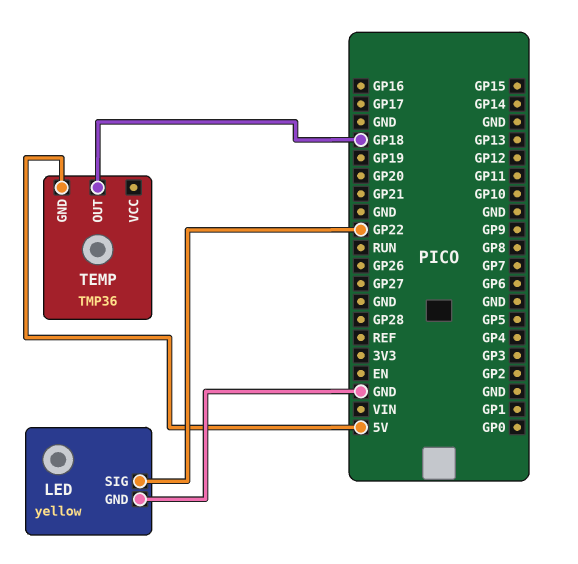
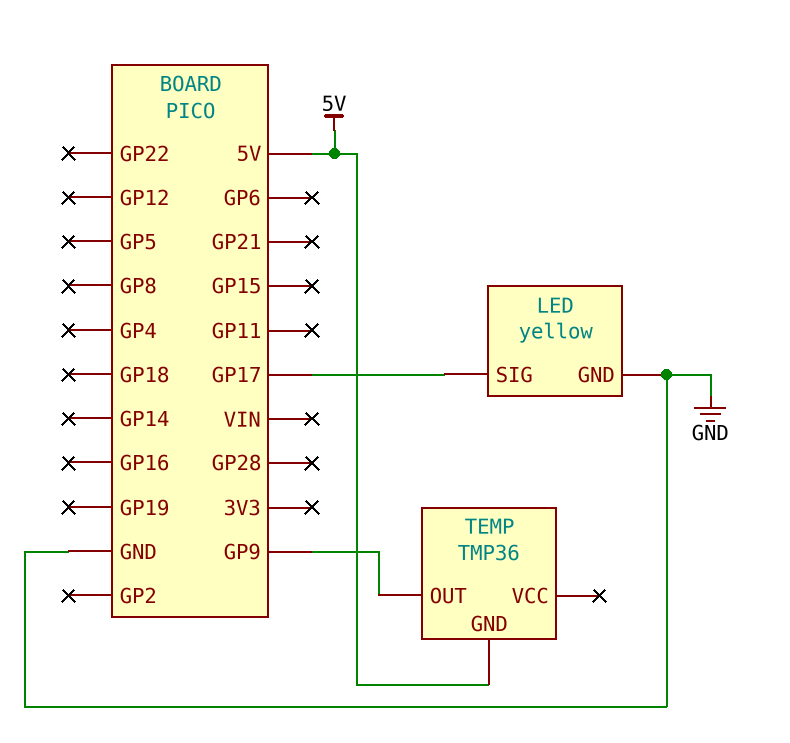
LED pin SIG: GP22 -> GP17
TEMP pin OUT: GP18 -> GP9

